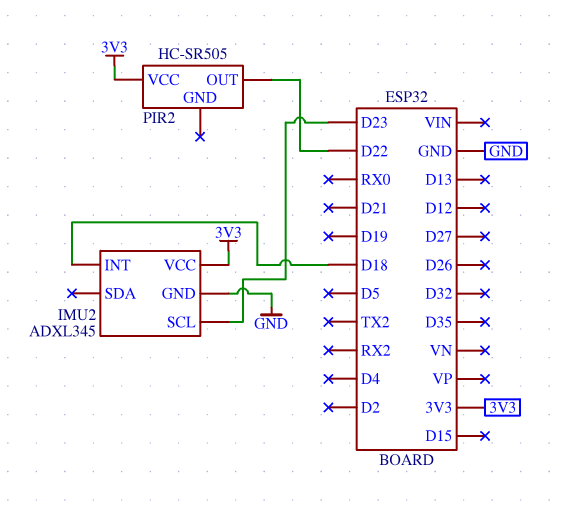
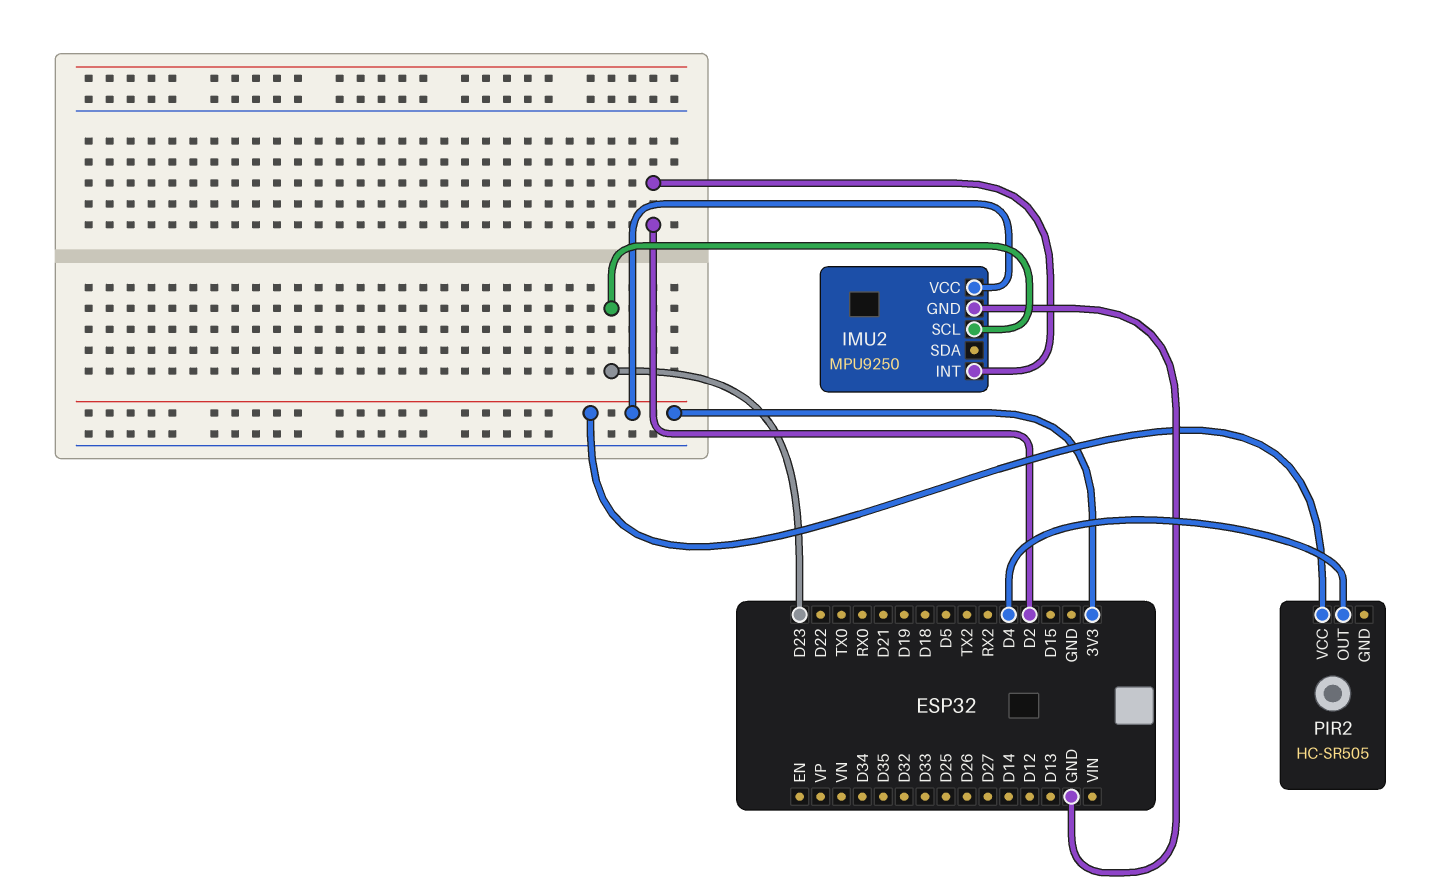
IMU2: ADXL345 -> MPU9250
IMU2 pin INT: D18 -> D2
PIR2 pin OUT: D22 -> D4

